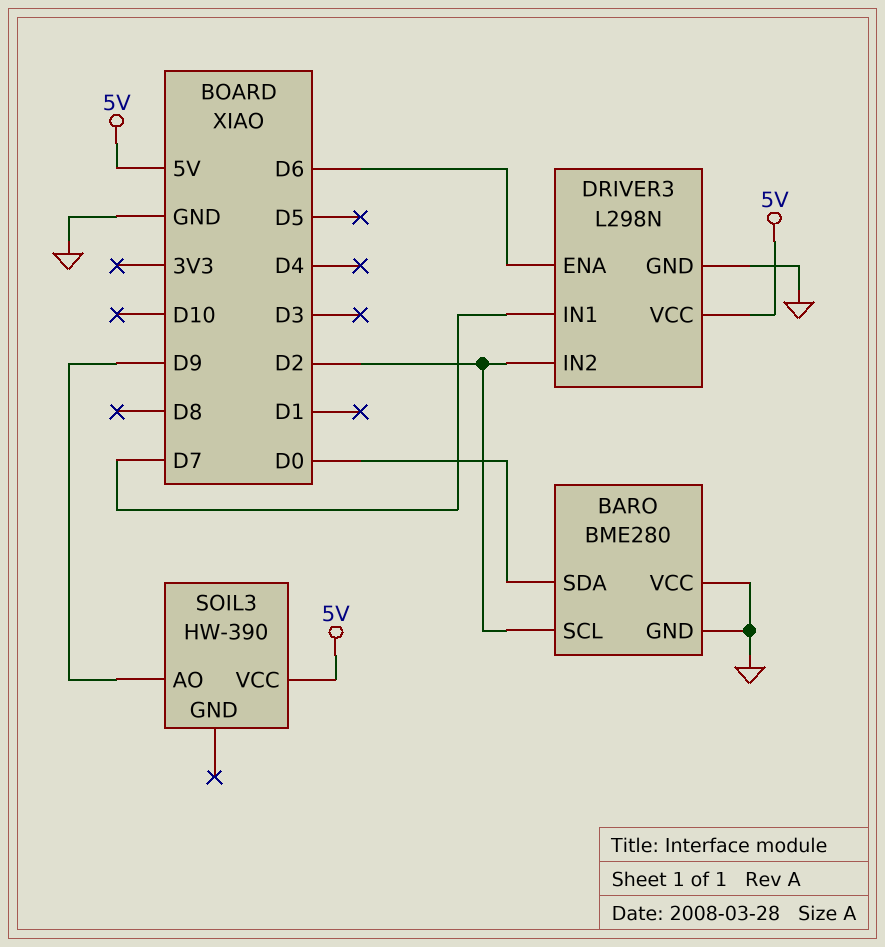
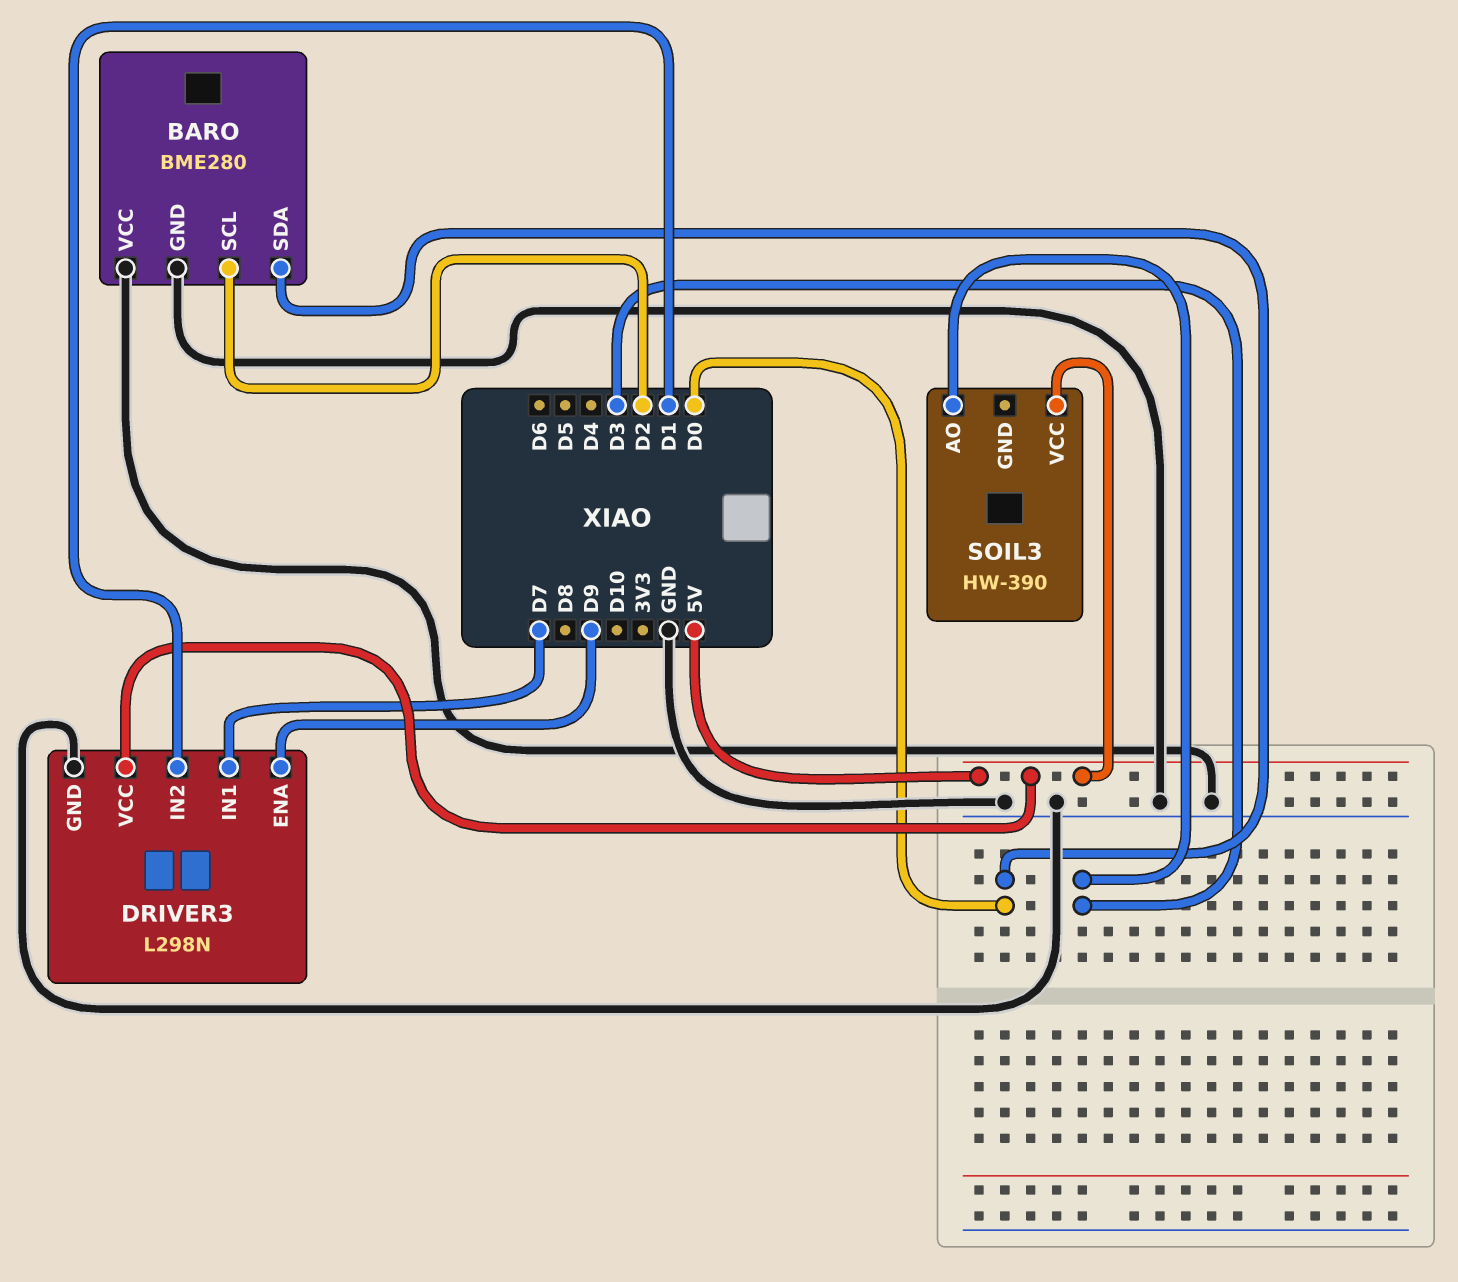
DRIVER3 pin ENA: D6 -> D9
DRIVER3 pin IN2: D2 -> D1
SOIL3 pin AO: D9 -> D3

